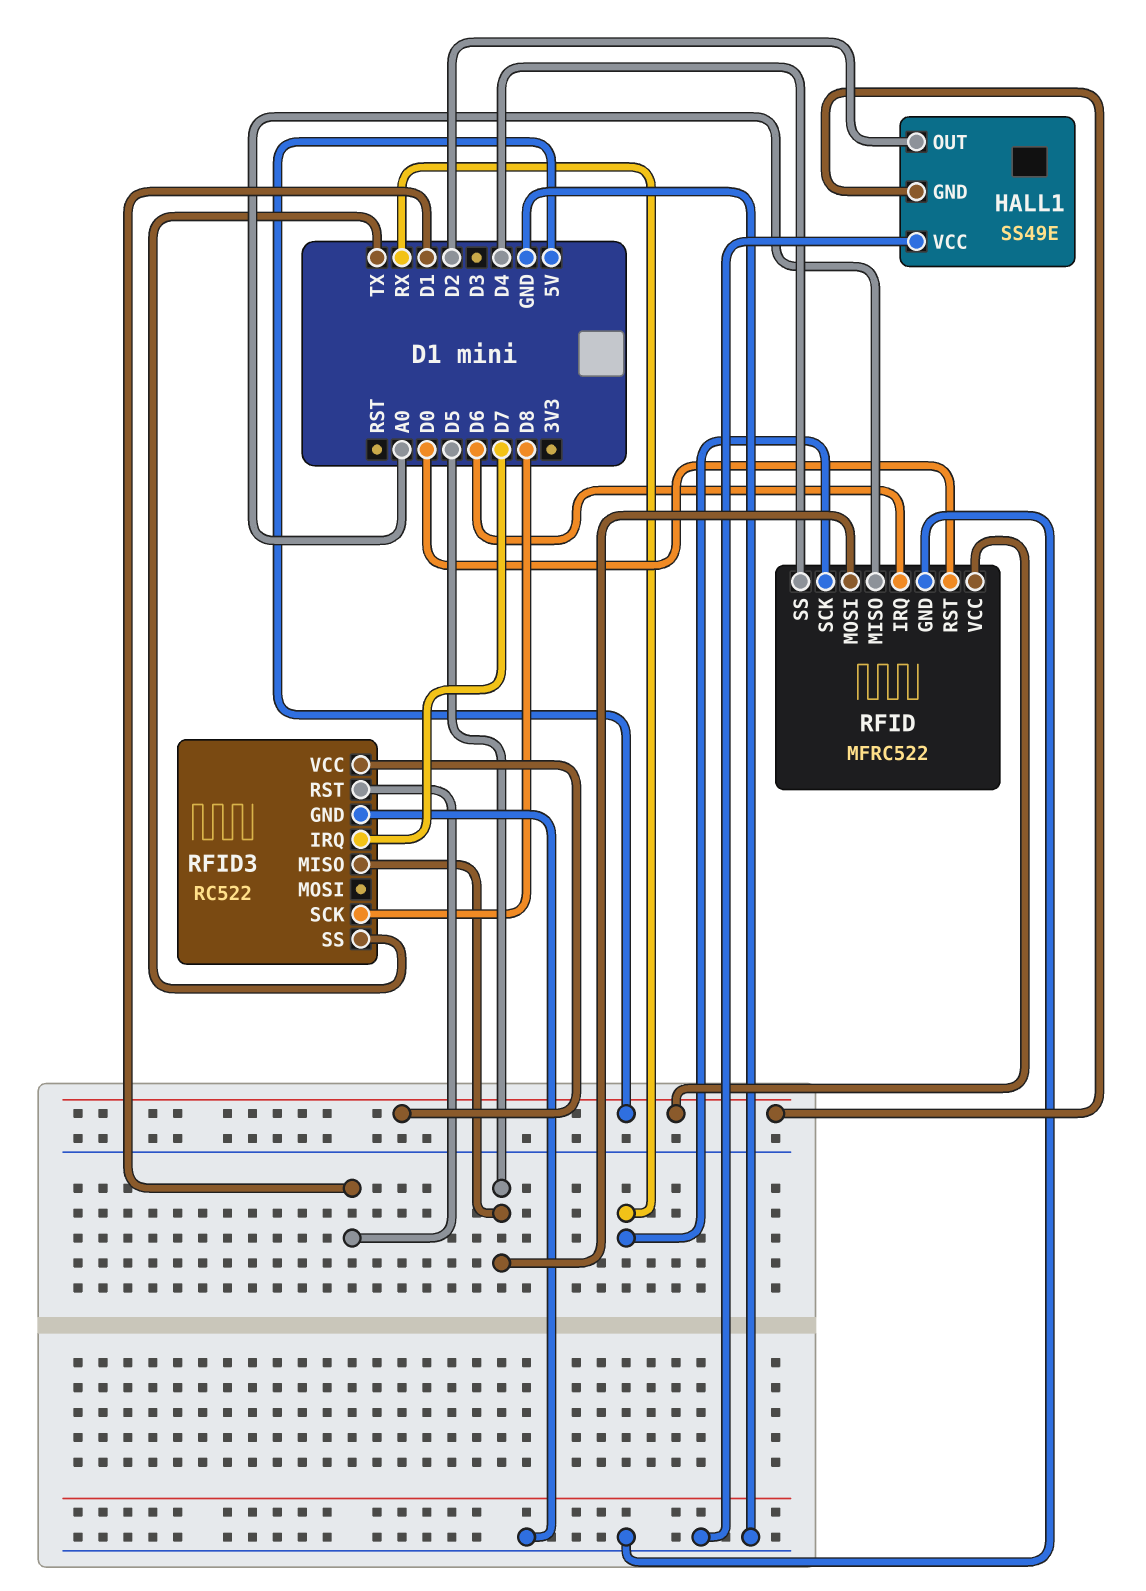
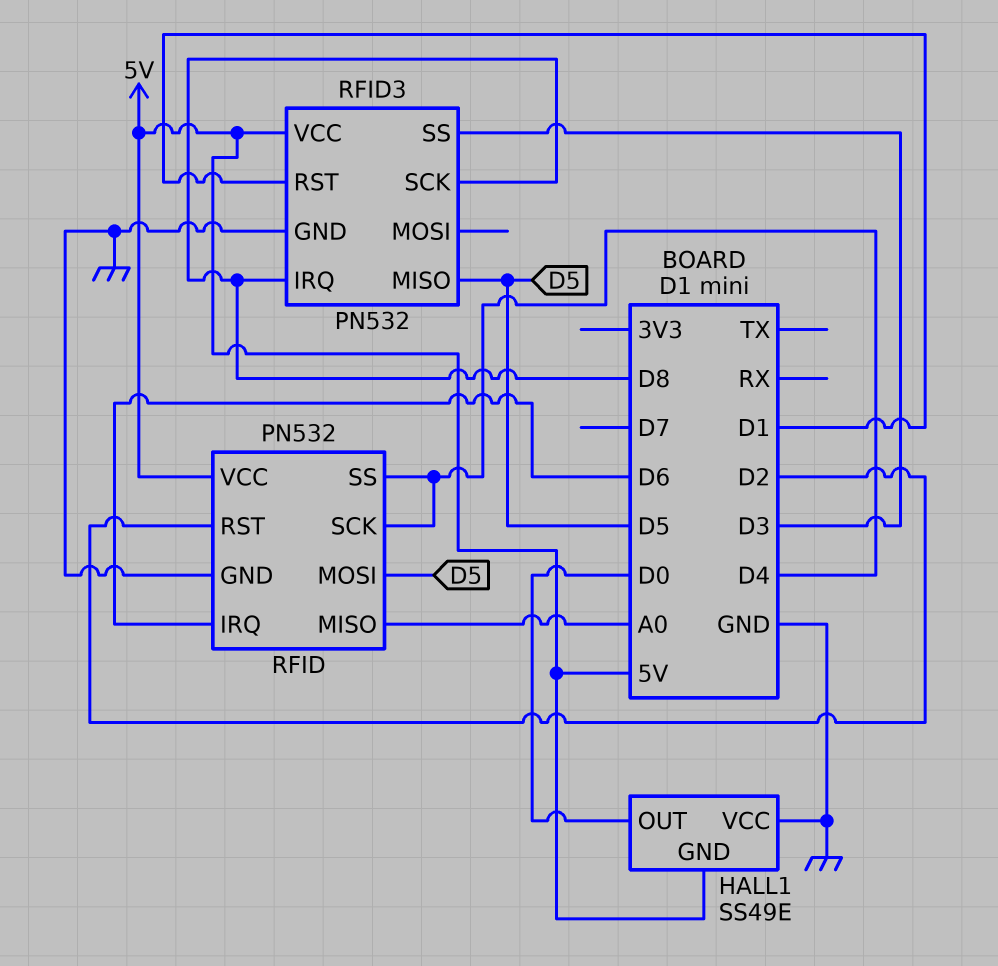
HALL1 pin OUT: D2 -> D0
RFID: MFRC522 -> PN532
RFID pin RST: D0 -> D2
RFID pin SCK: RX -> D4
RFID3: RC522 -> PN532
RFID3 pin IRQ: D7 -> D8
RFID3 pin SS: TX -> D3

